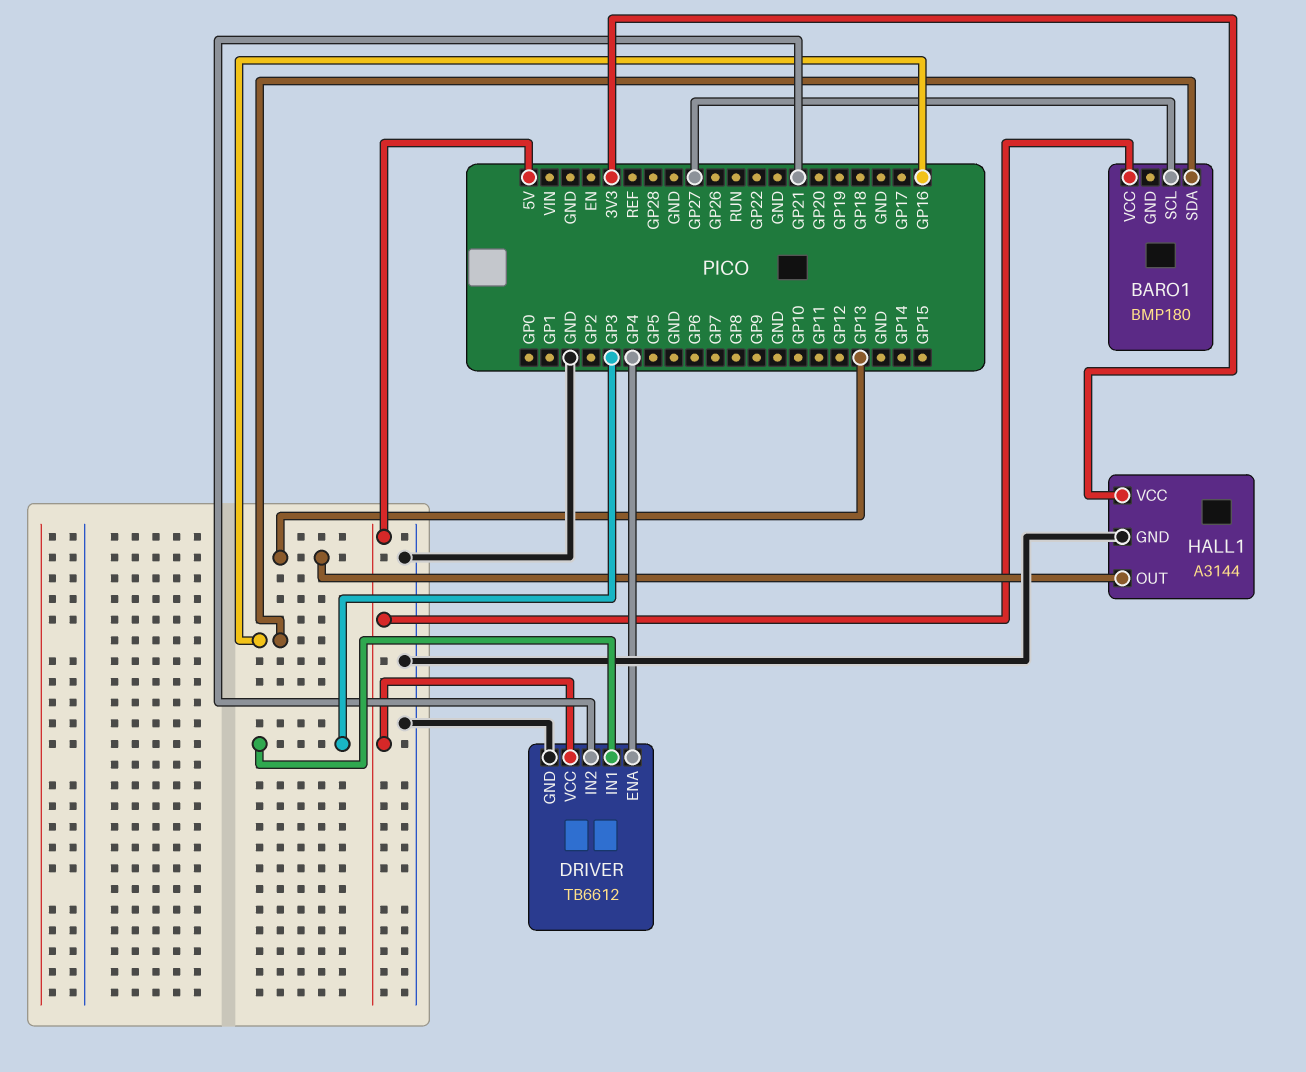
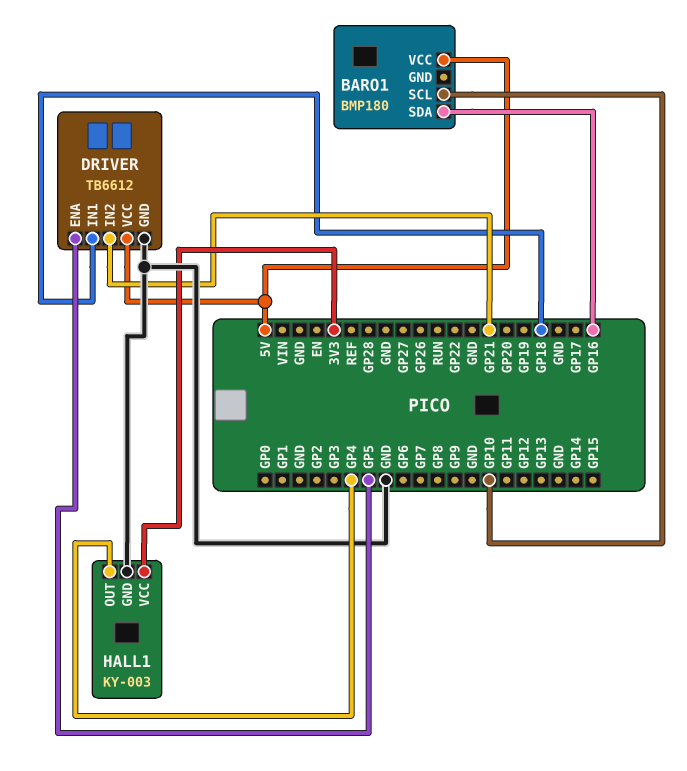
BARO1 pin SCL: GP27 -> GP10
DRIVER pin ENA: GP4 -> GP5
DRIVER pin IN1: GP3 -> GP18
HALL1: A3144 -> KY-003
HALL1 pin OUT: GP13 -> GP4

